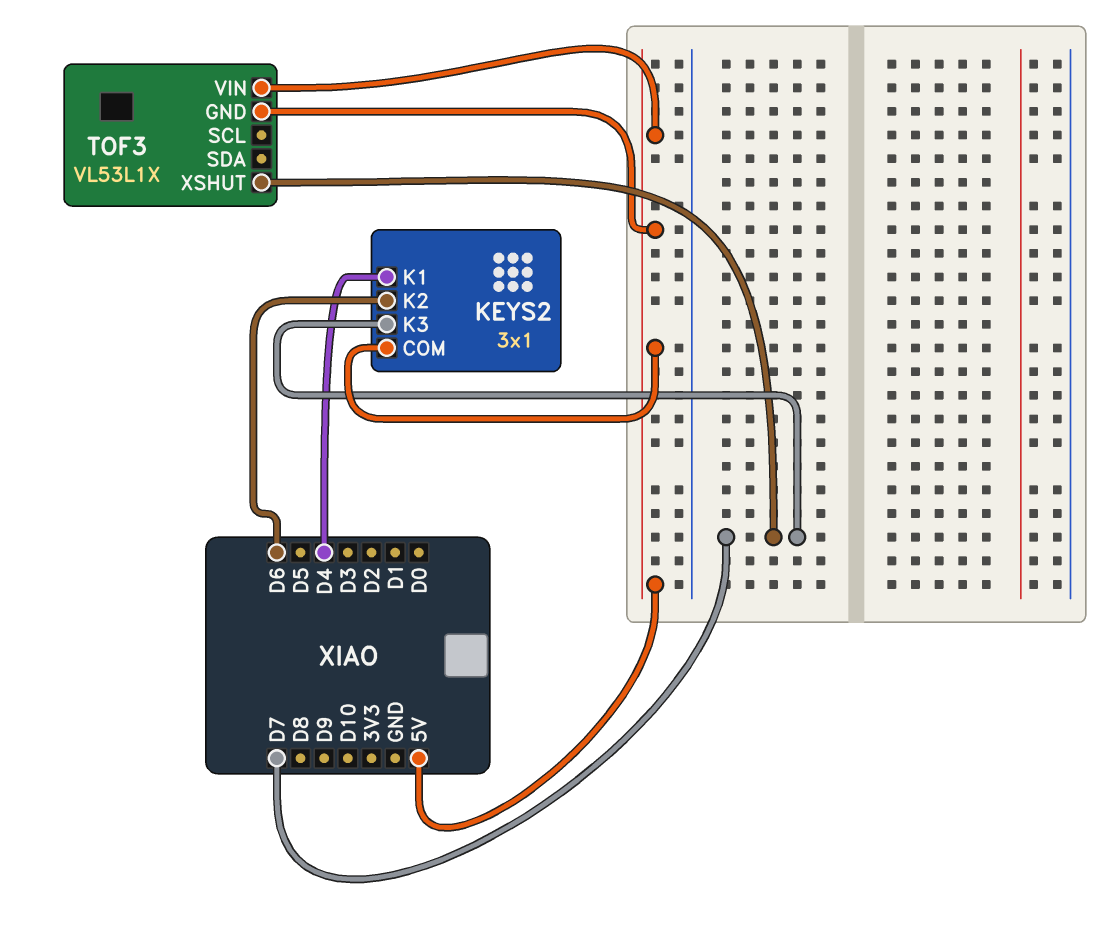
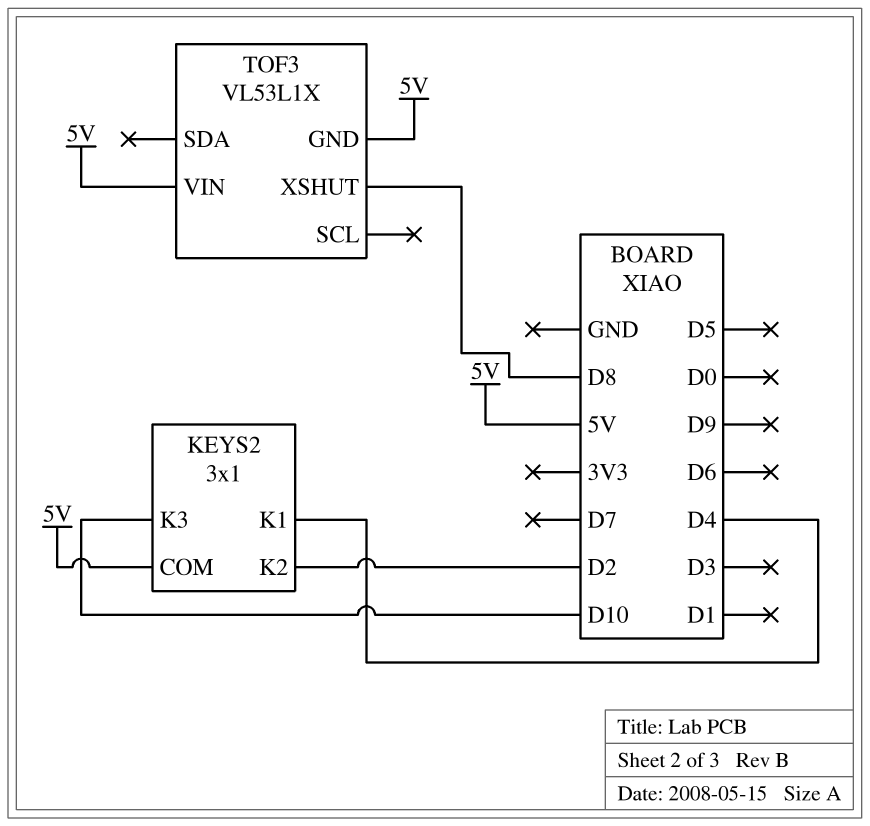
KEYS2 pin K2: D6 -> D2
KEYS2 pin K3: D7 -> D10
TOF3 pin XSHUT: D7 -> D8

